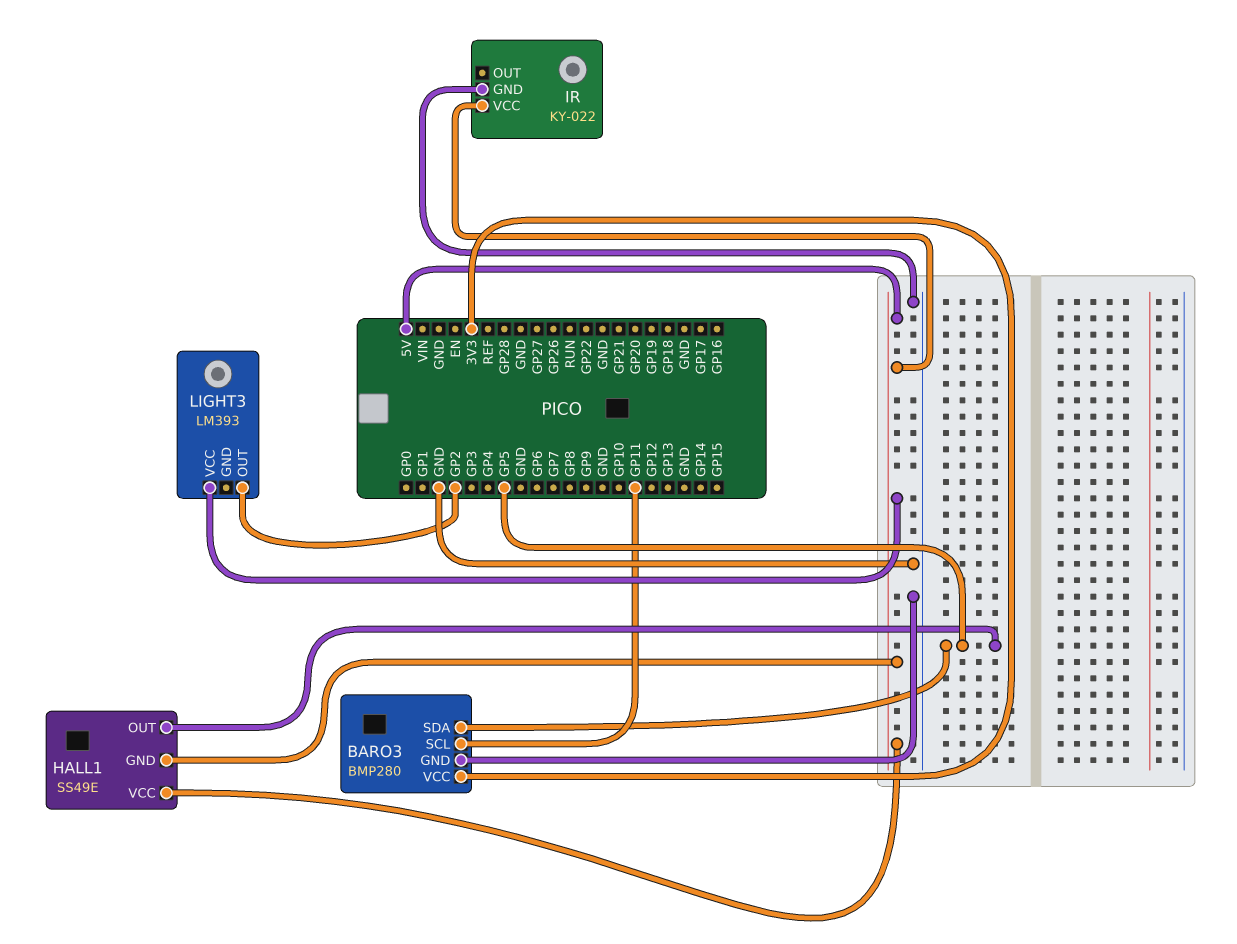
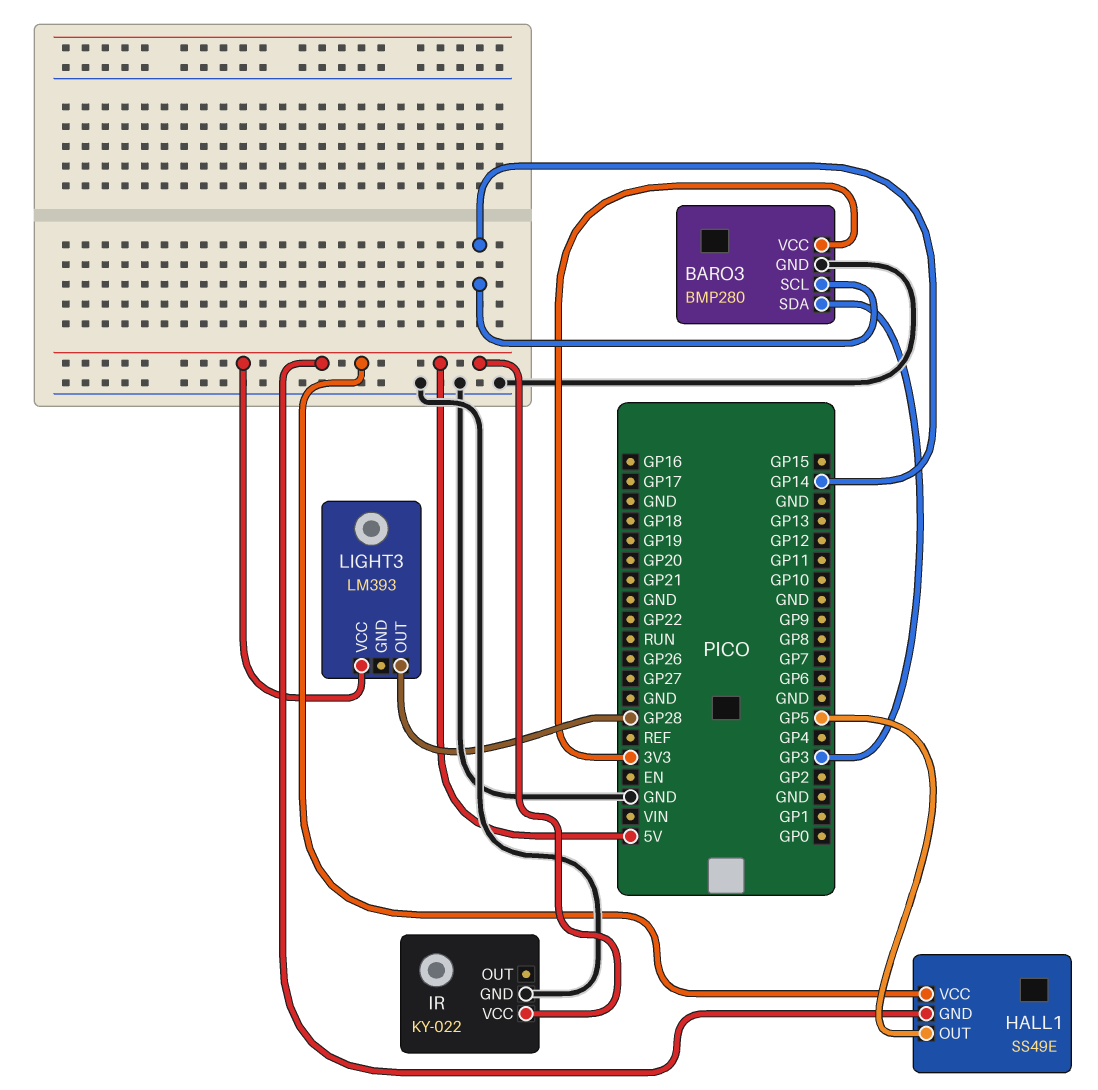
BARO3 pin SCL: GP11 -> GP14
BARO3 pin SDA: GP5 -> GP3
LIGHT3 pin OUT: GP2 -> GP28

